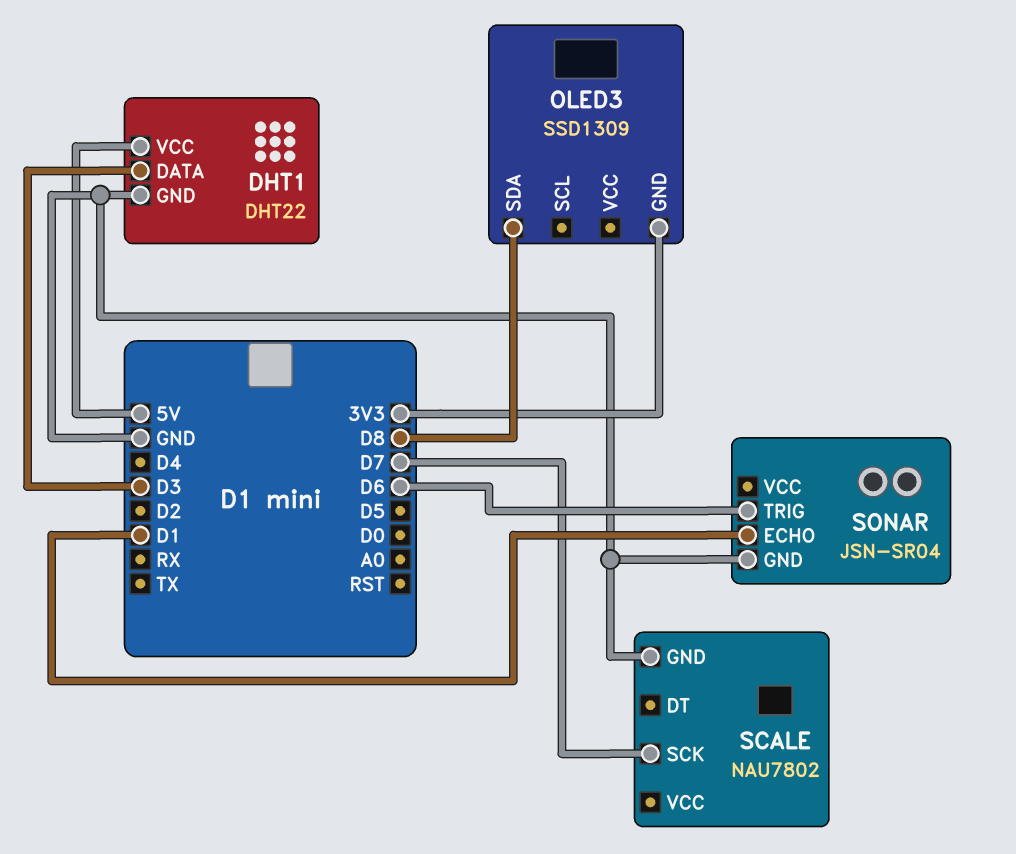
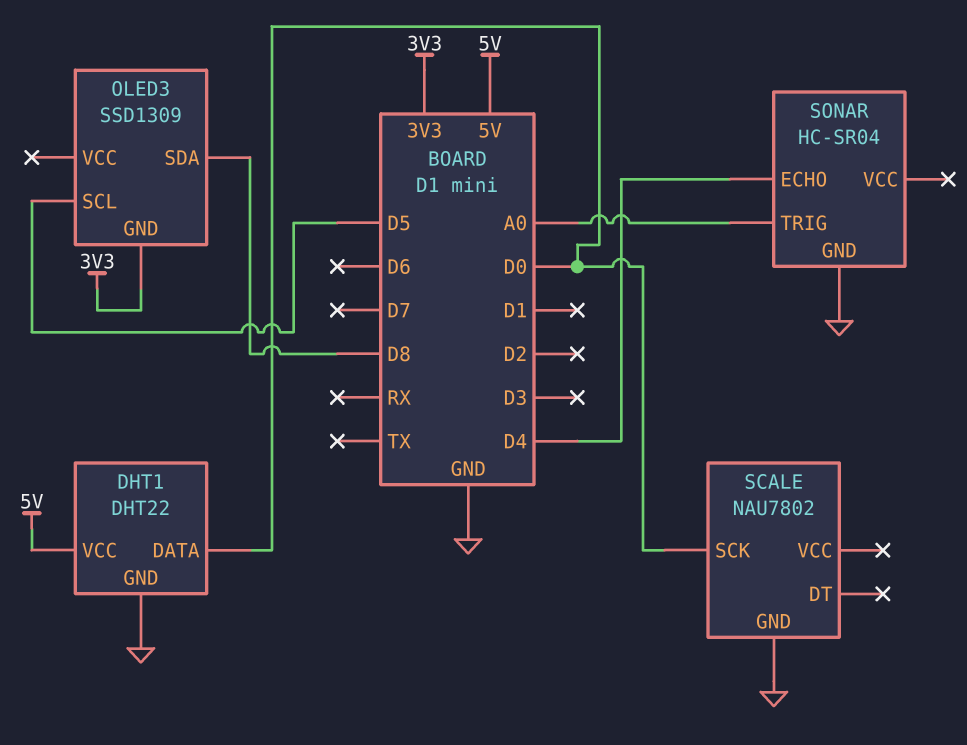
DHT1 pin DATA: D3 -> D0
OLED3 pin SCL: none -> D5
SCALE pin SCK: D7 -> D0
SONAR: JSN-SR04 -> HC-SR04
SONAR pin ECHO: D1 -> D4
SONAR pin TRIG: D6 -> A0

